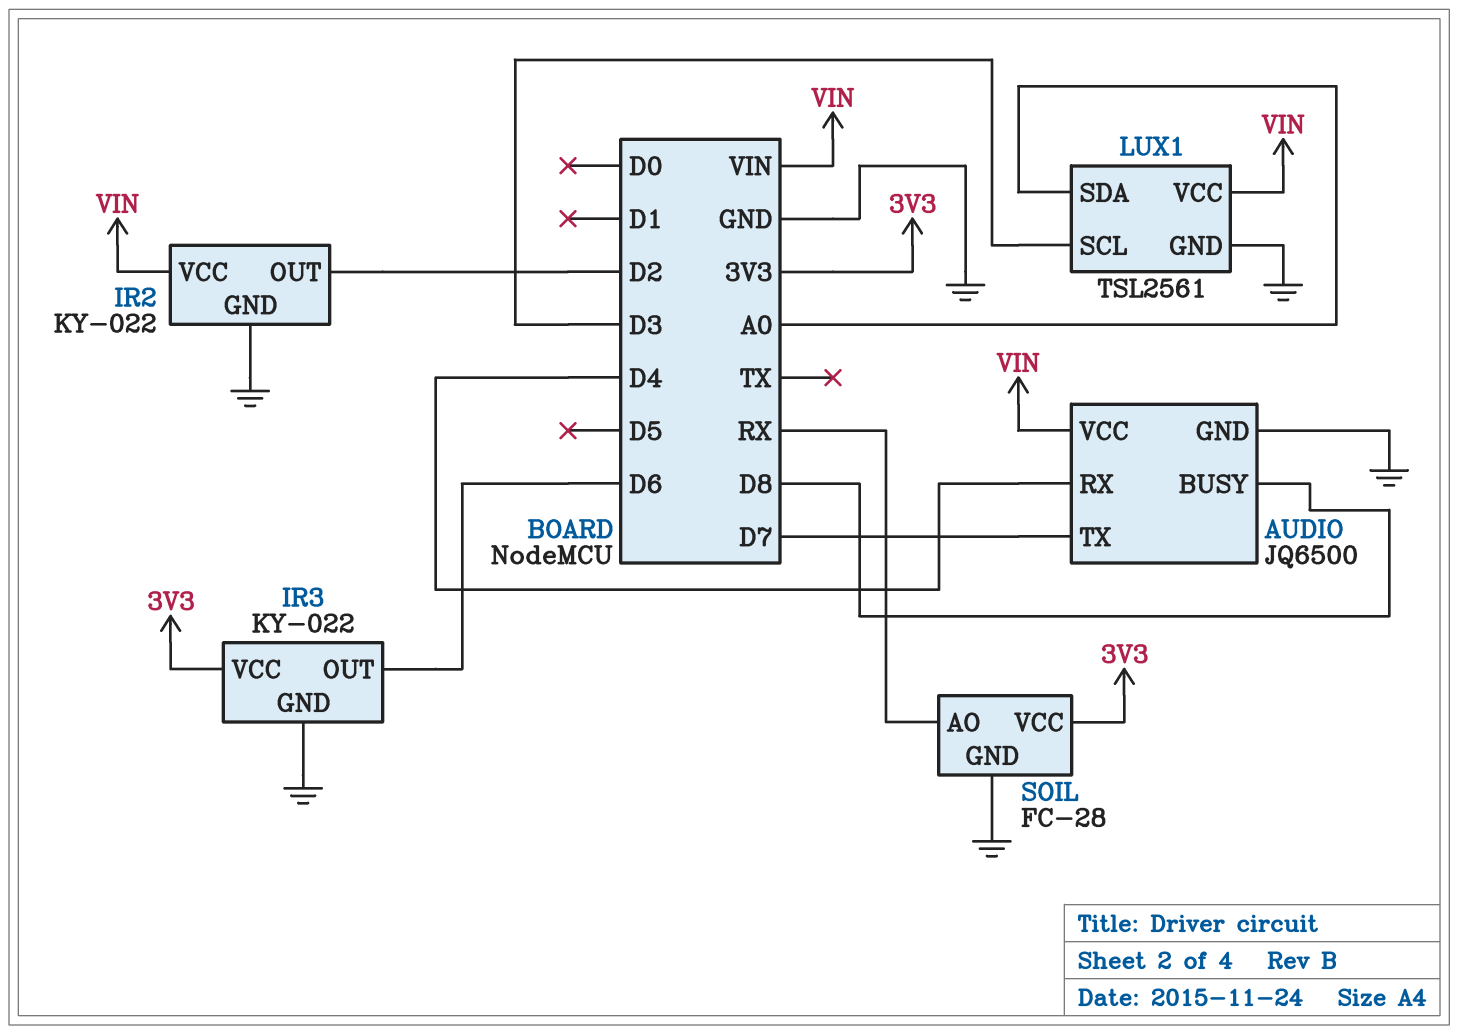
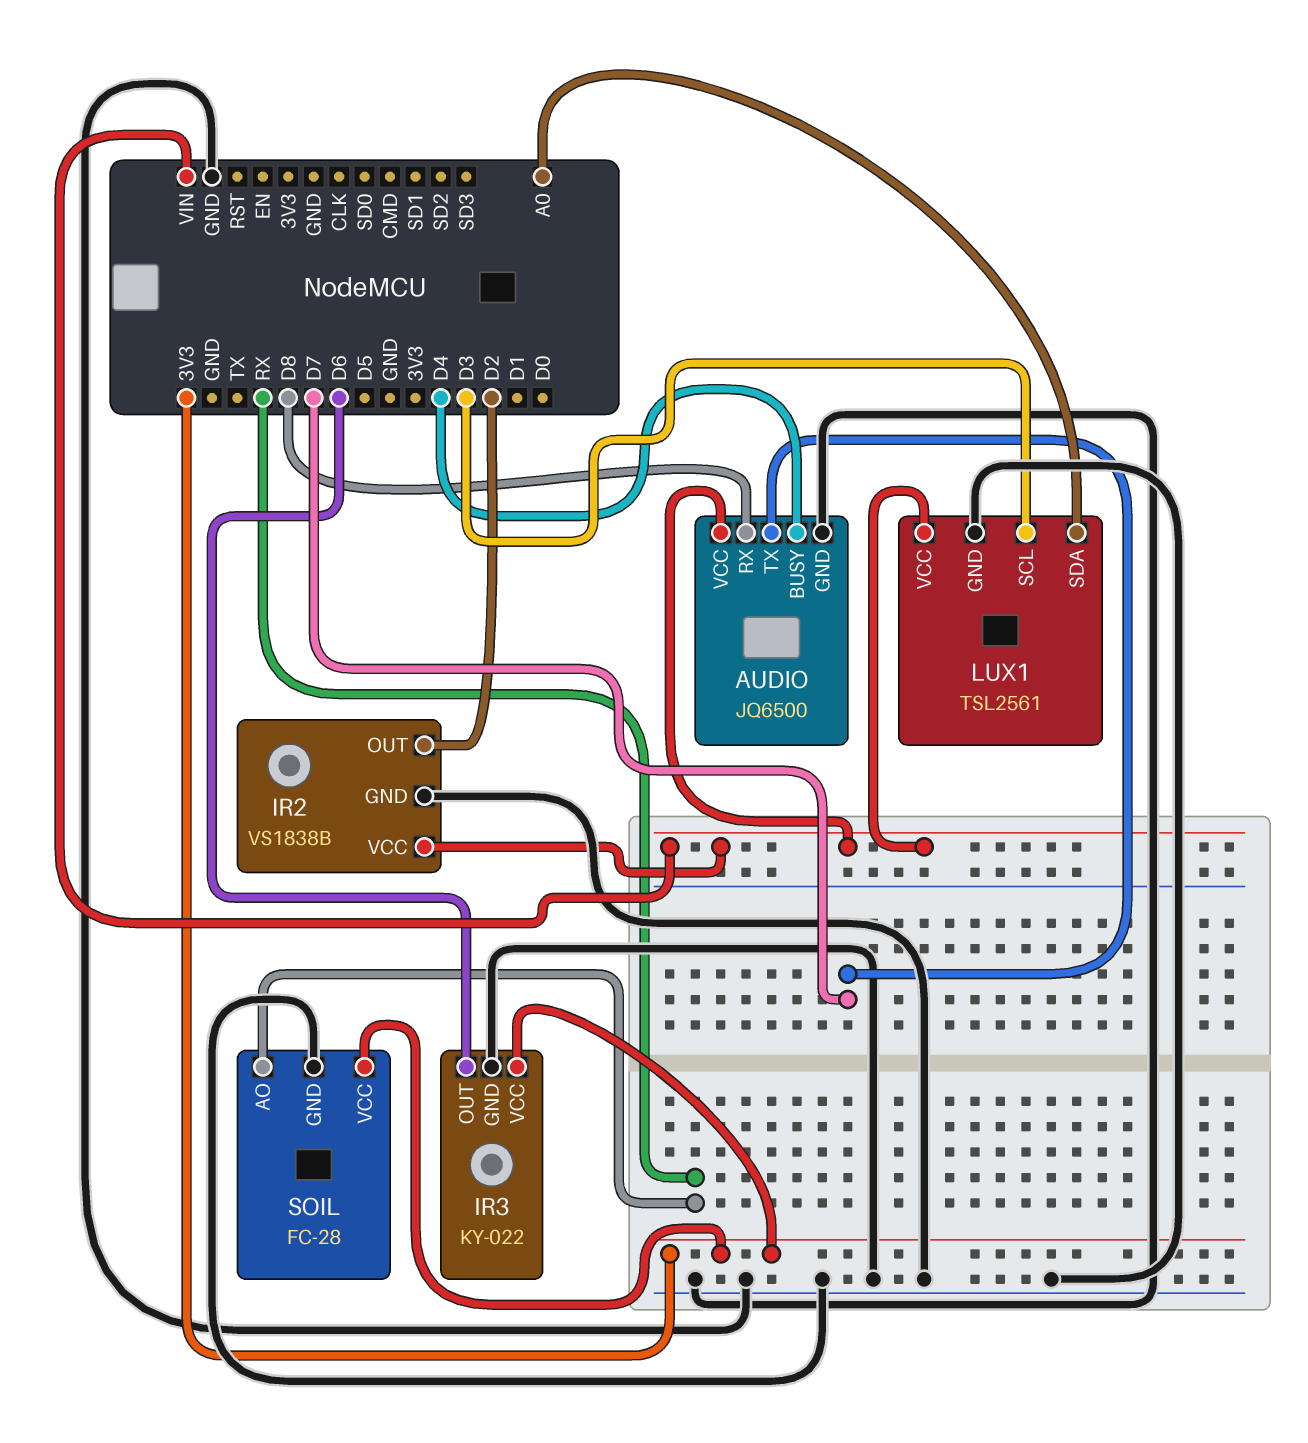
AUDIO pin BUSY: D8 -> D4
AUDIO pin RX: D4 -> D8
IR2: KY-022 -> VS1838B

